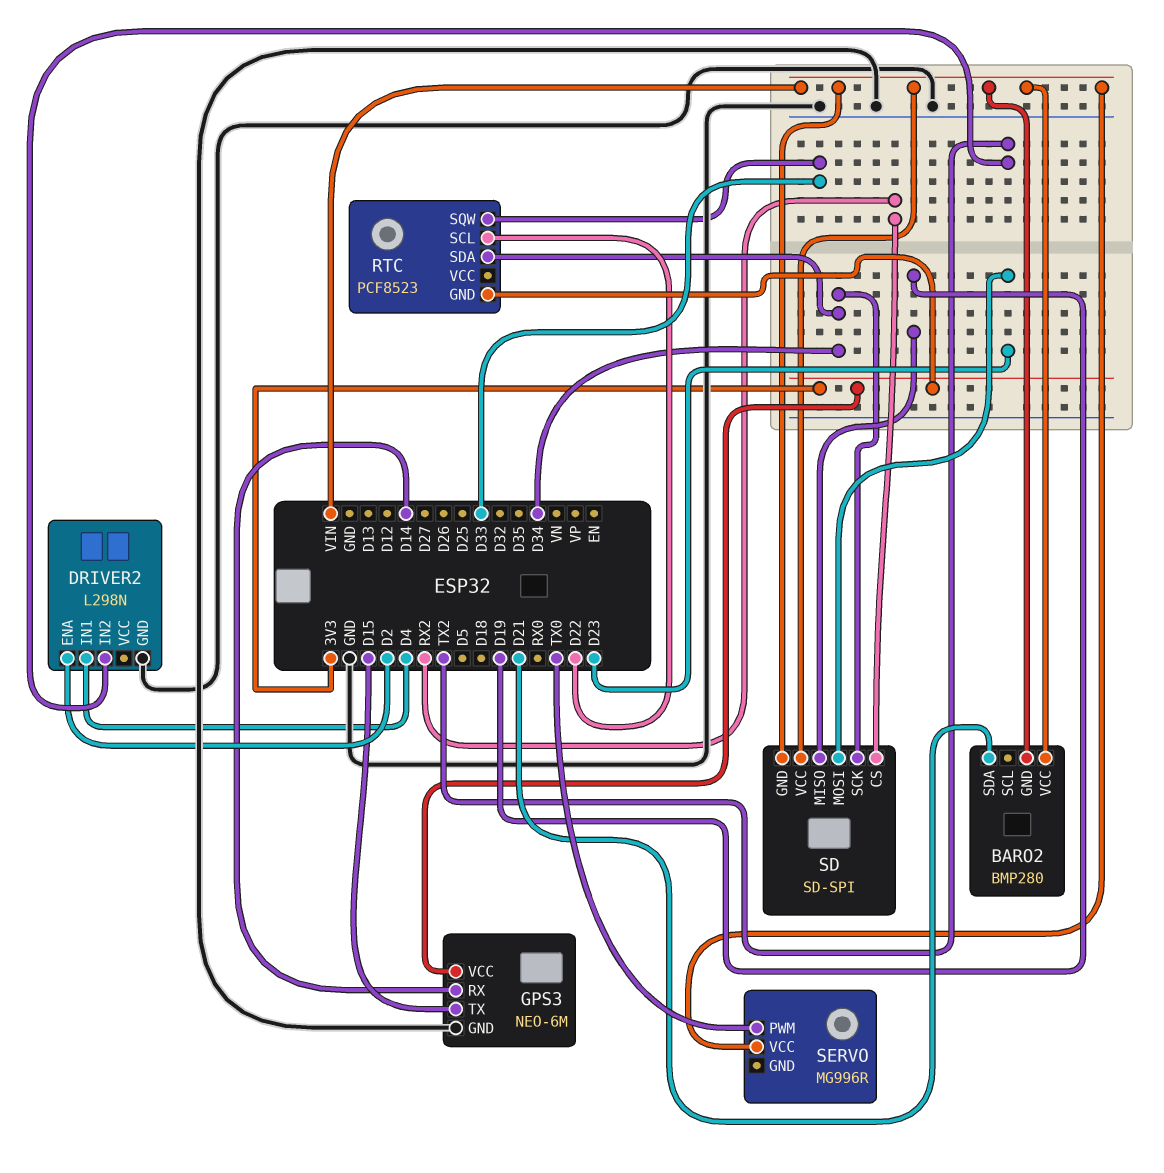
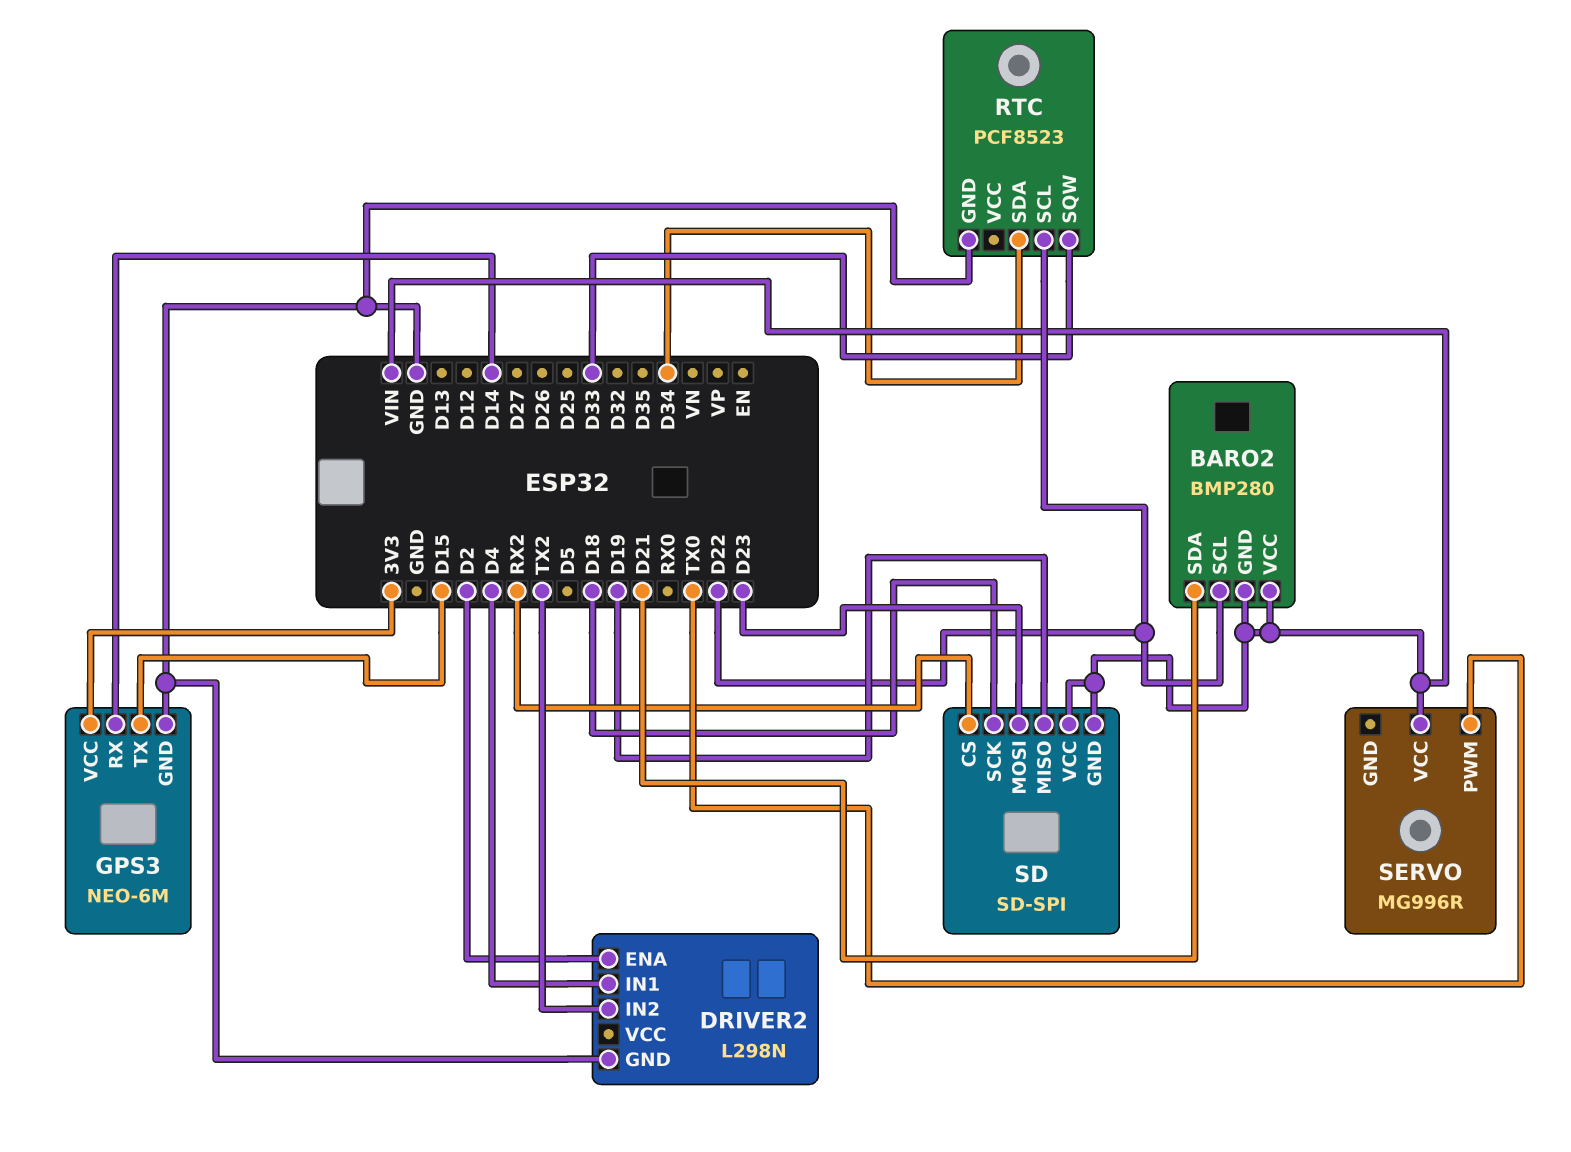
BARO2 pin SCL: none -> D22
RTC pin GND: 3V3 -> GND
SD pin SCK: D34 -> D18

